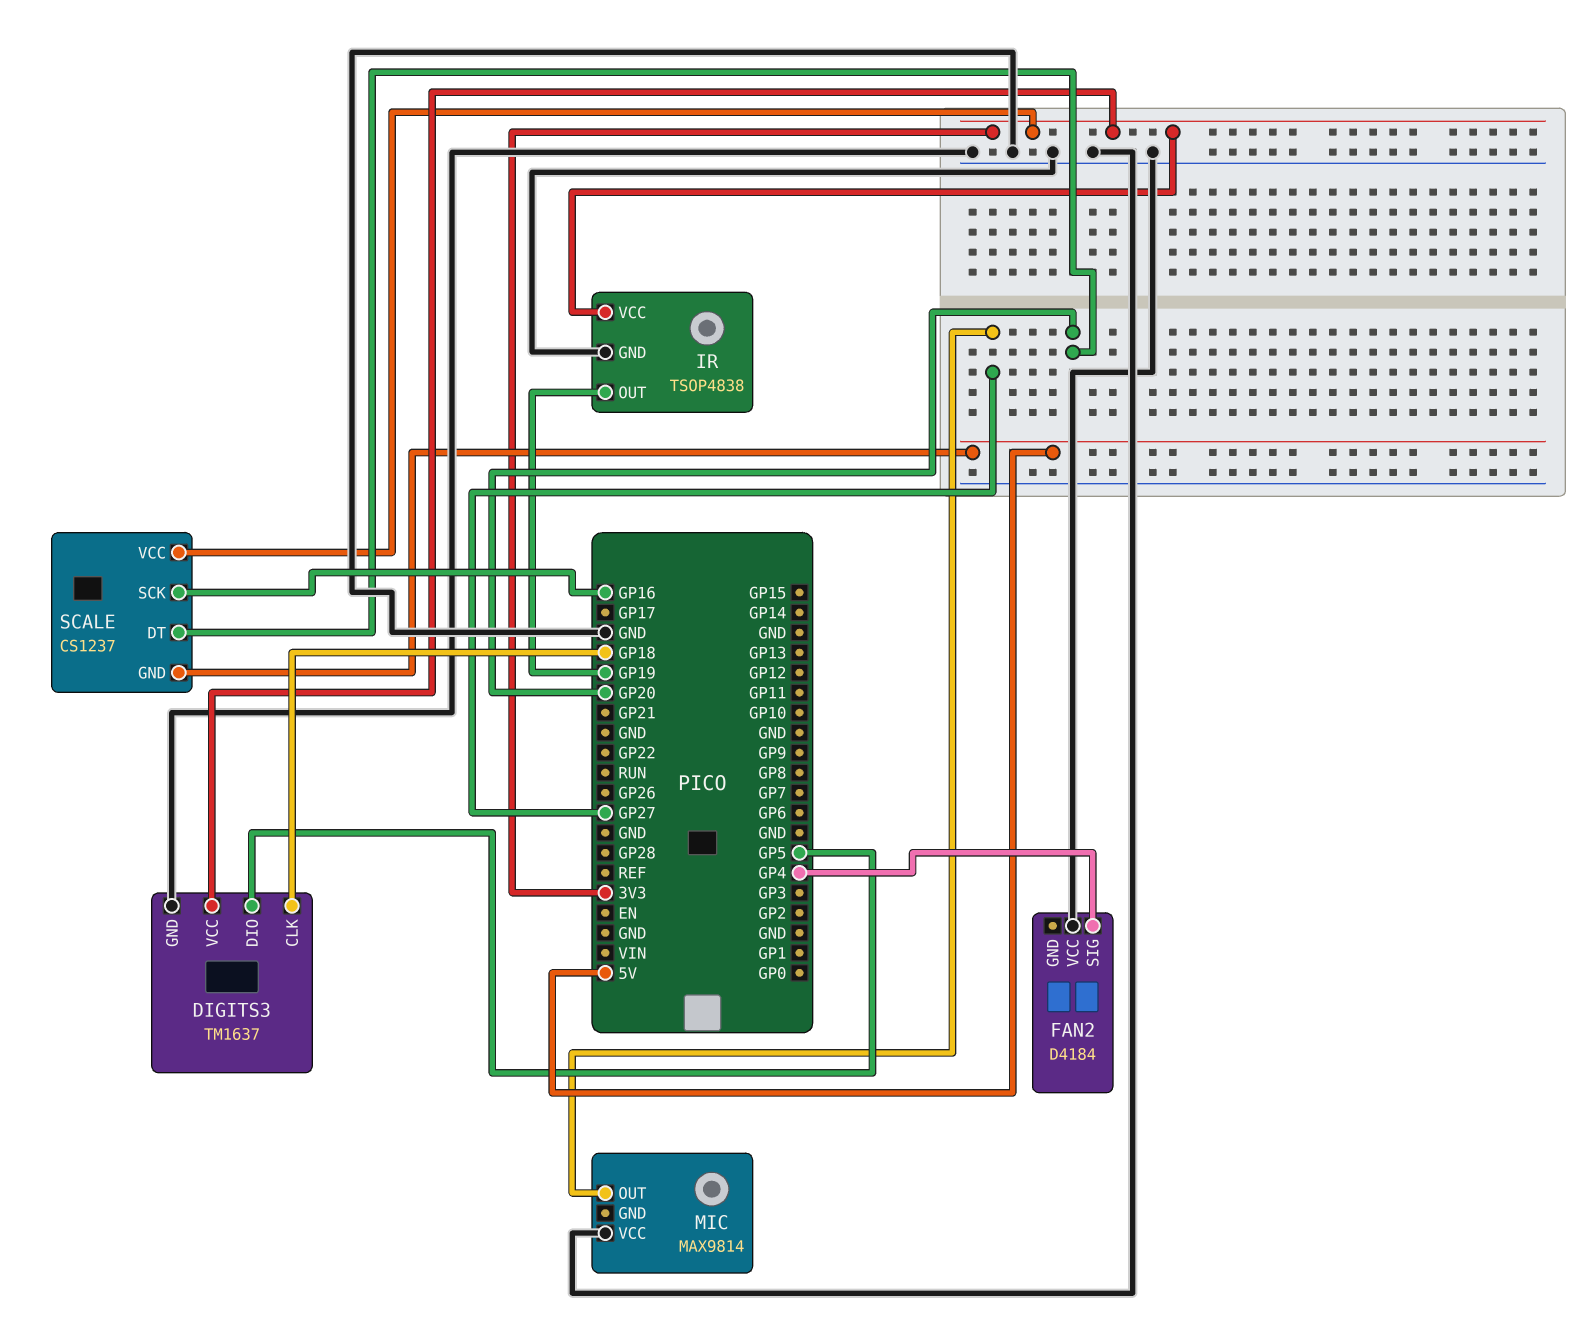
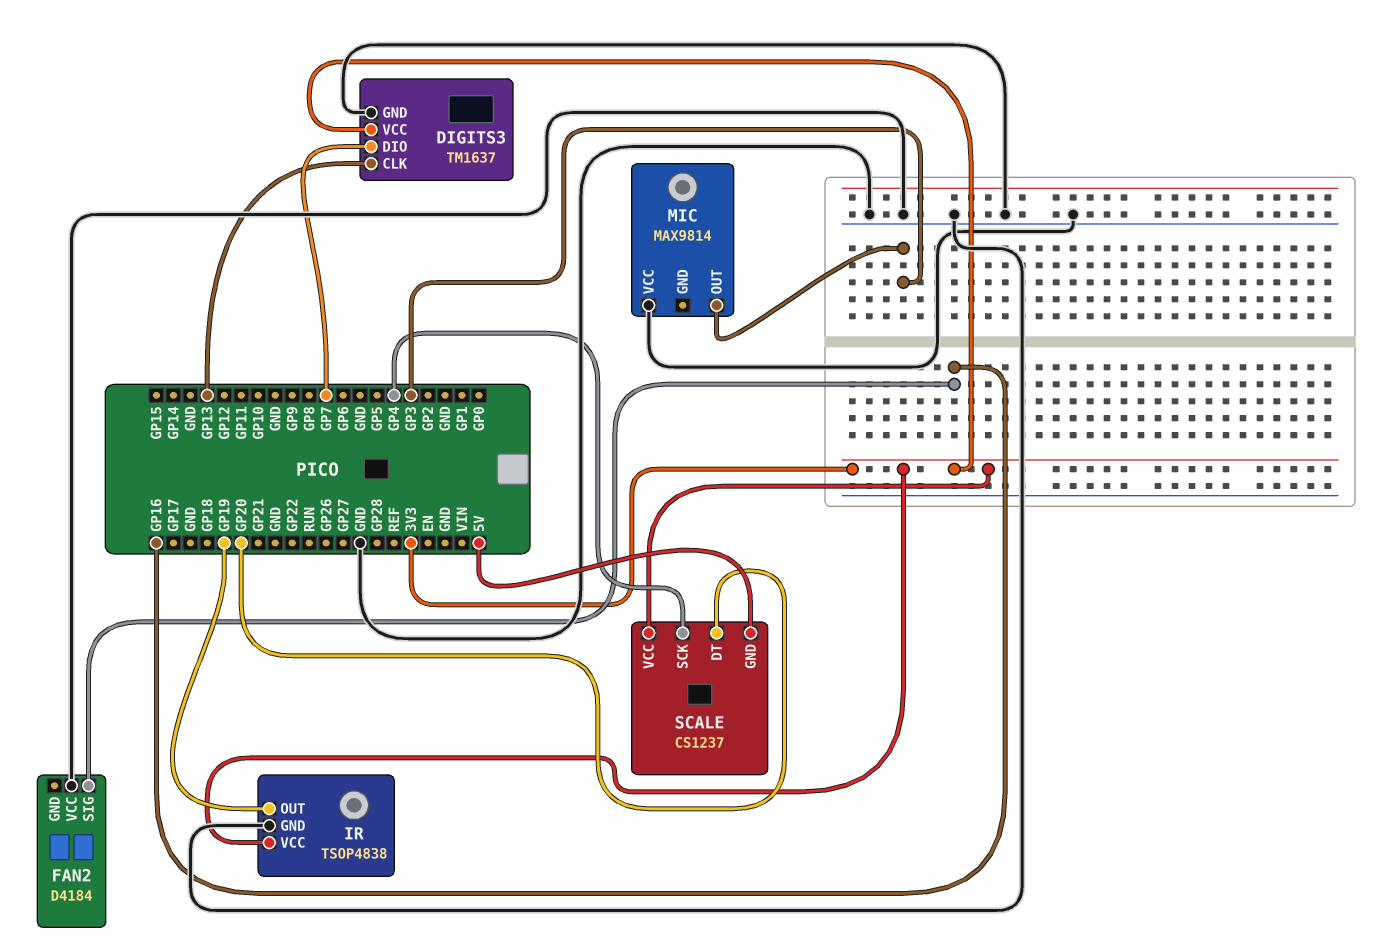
DIGITS3 pin CLK: GP18 -> GP13
DIGITS3 pin DIO: GP5 -> GP7
FAN2 pin SIG: GP4 -> GP16
MIC pin OUT: GP27 -> GP3
SCALE pin SCK: GP16 -> GP4

